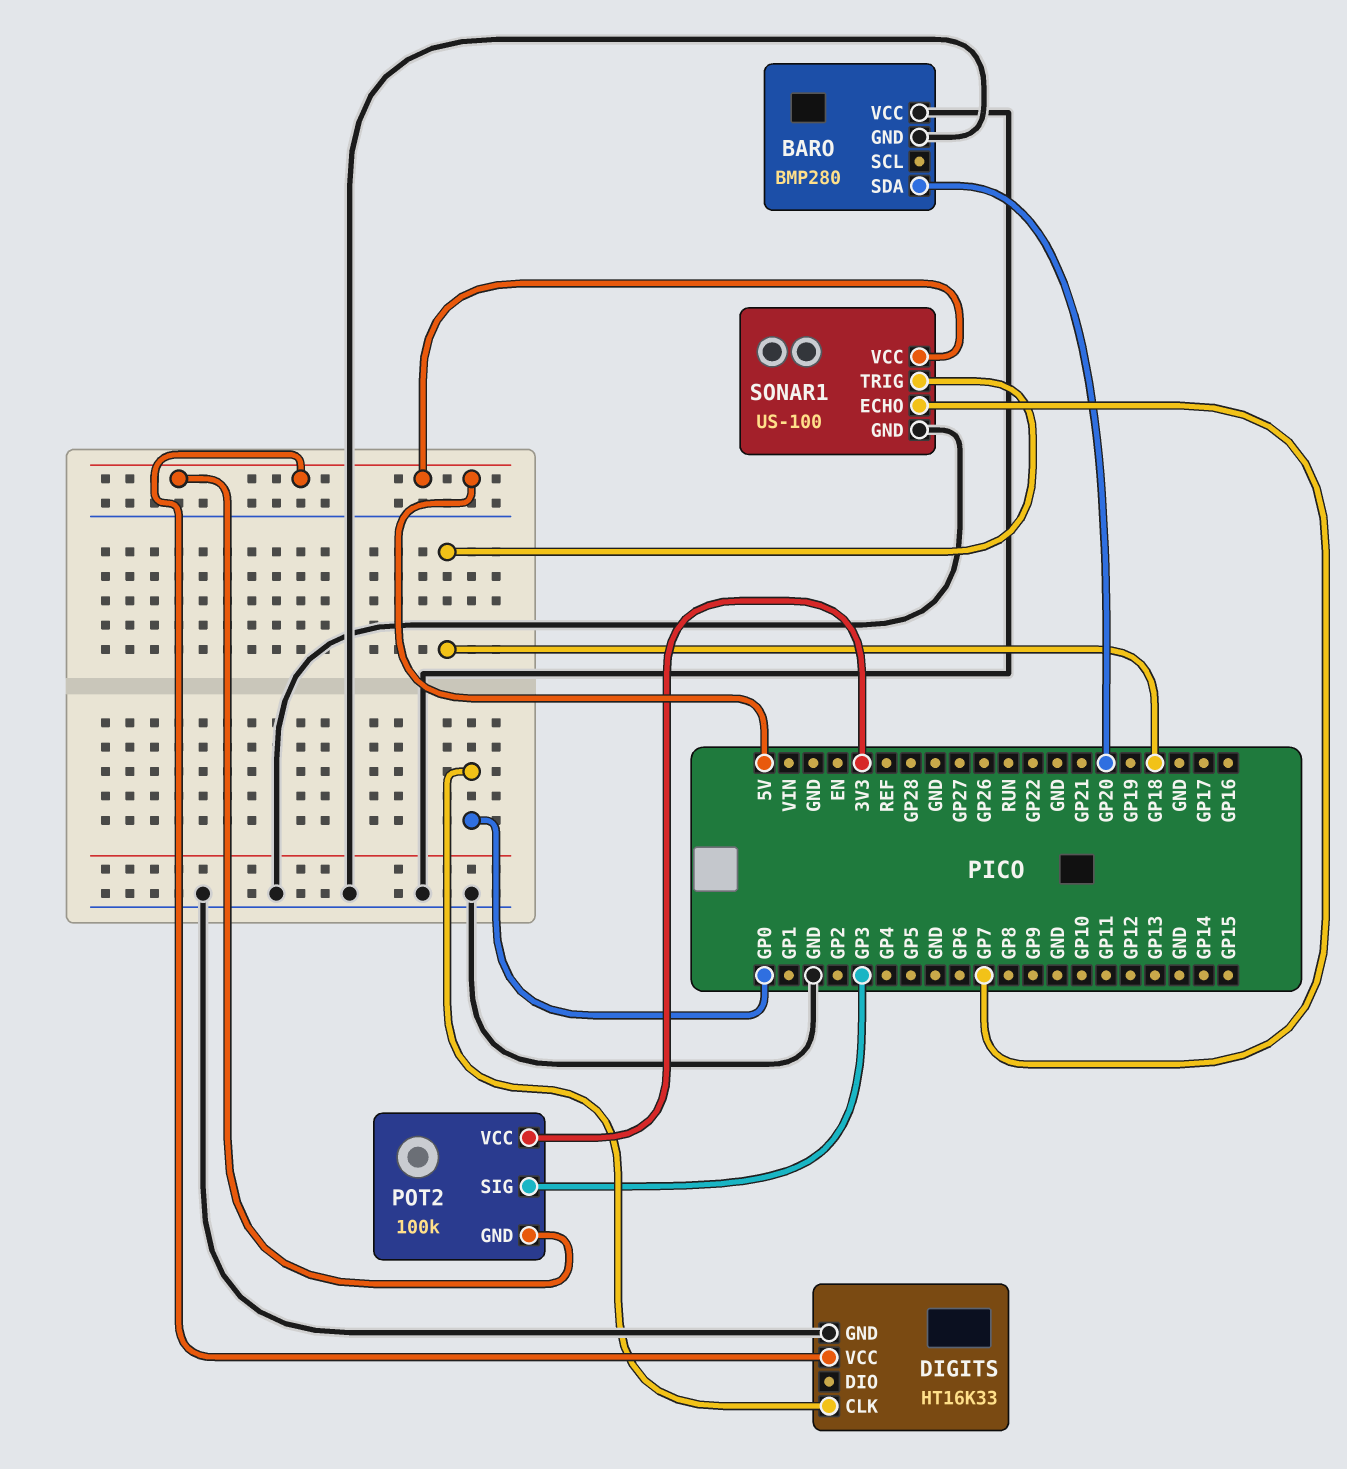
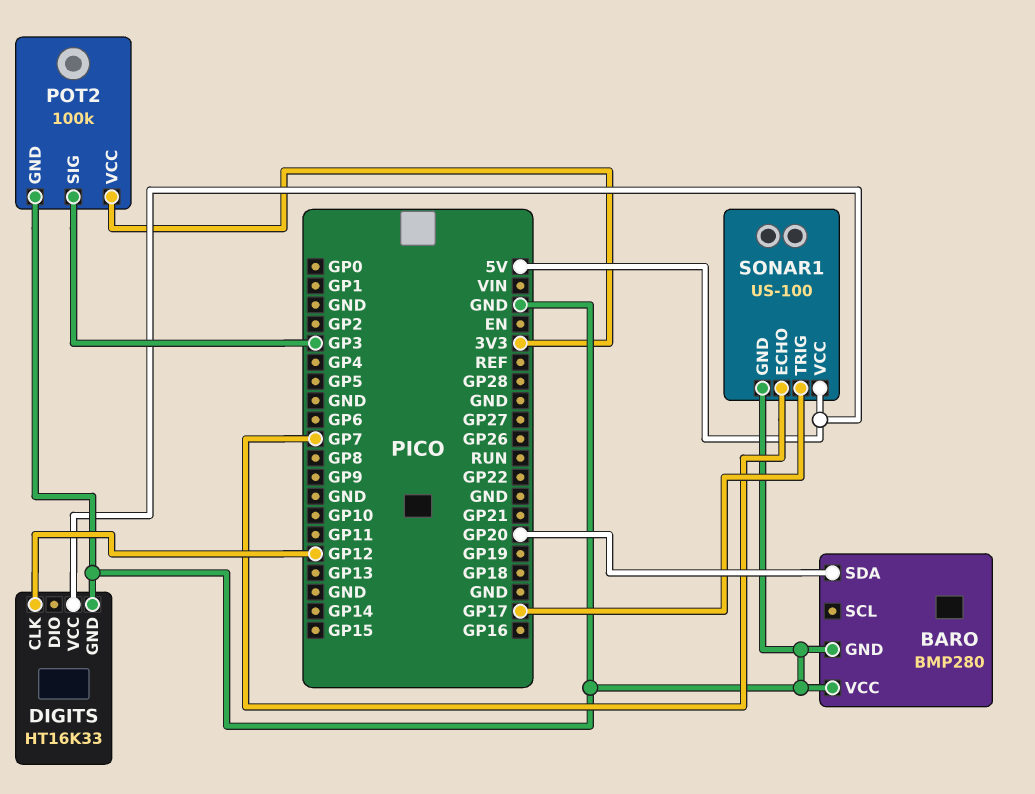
DIGITS pin CLK: GP0 -> GP12
POT2 pin GND: 5V -> GND
SONAR1 pin TRIG: GP18 -> GP17

